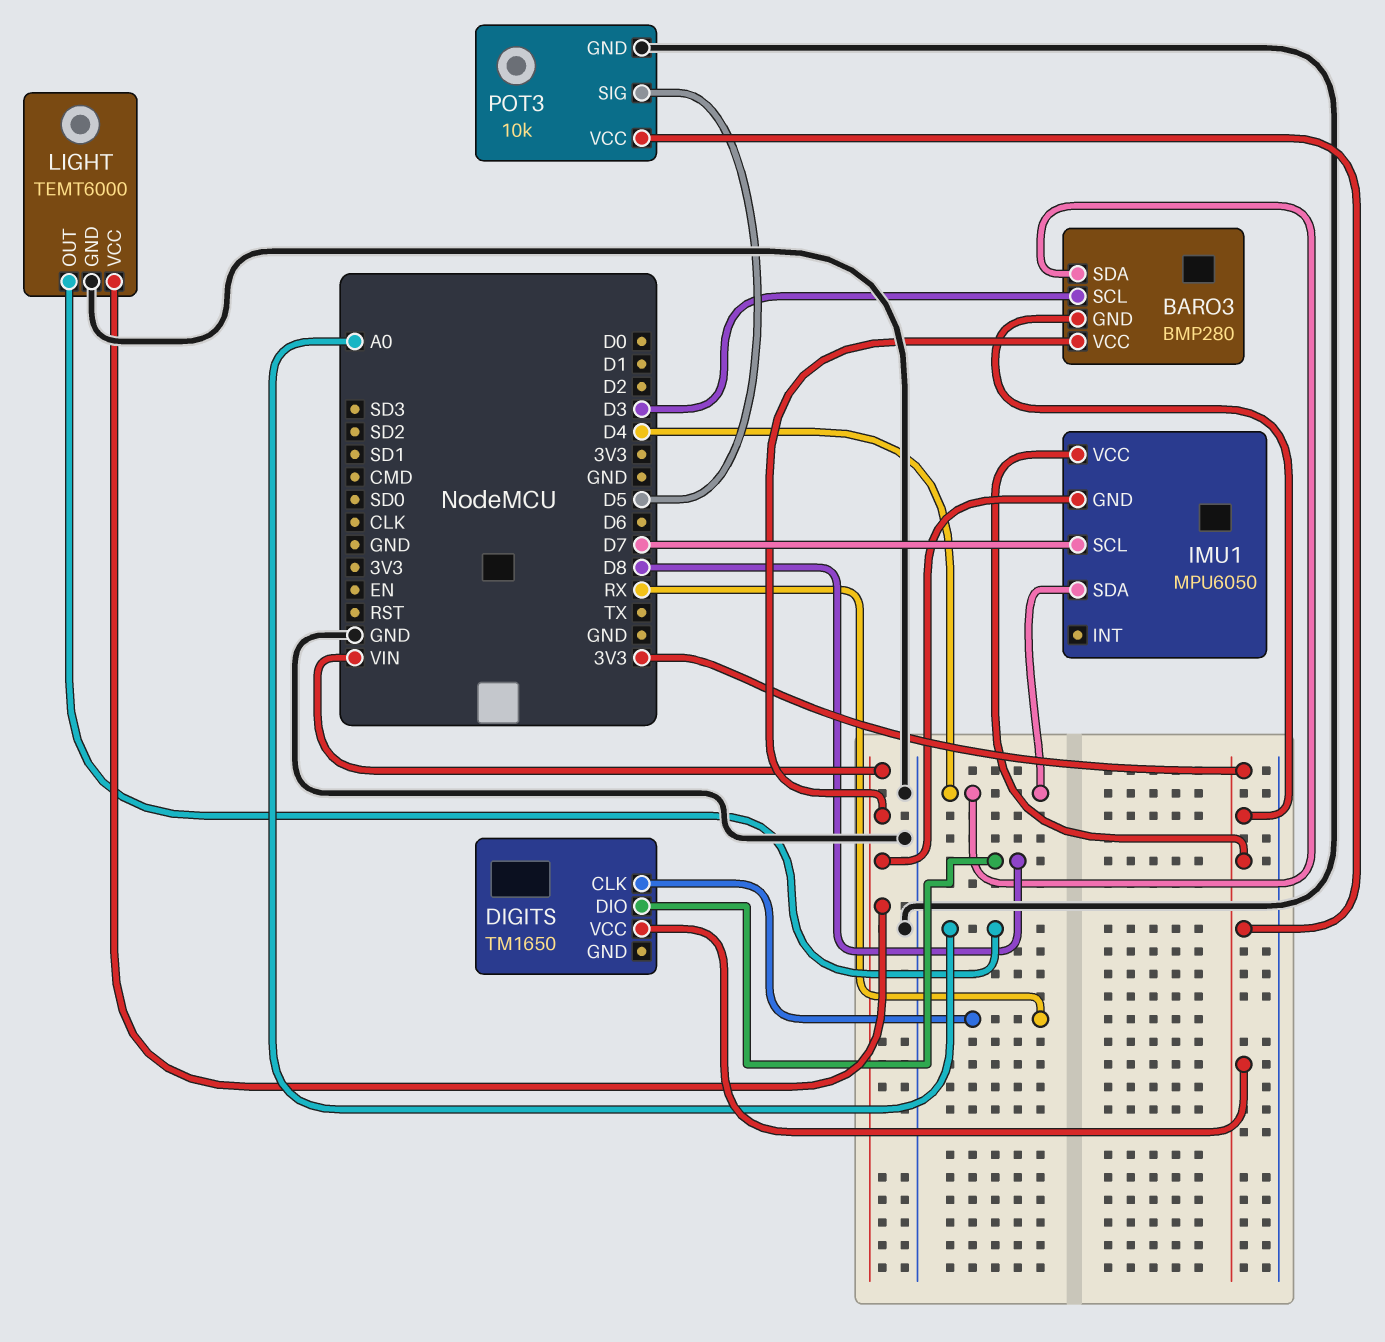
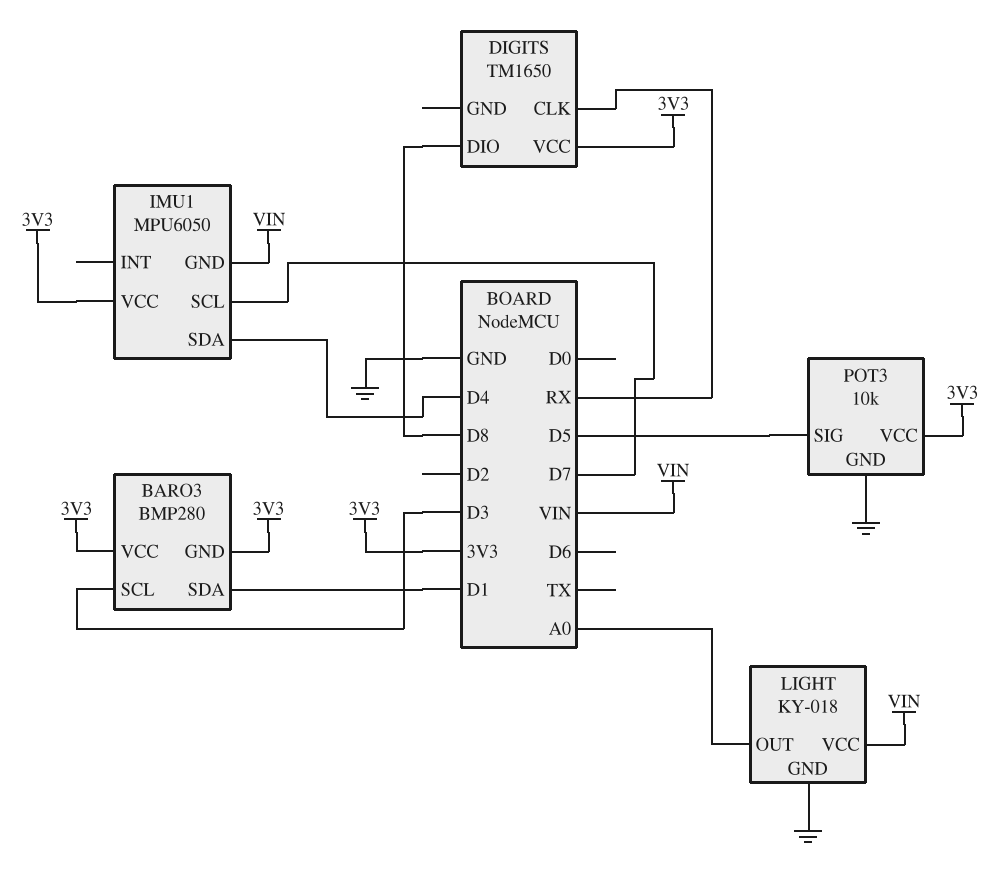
BARO3 pin SDA: D4 -> D1
BARO3 pin VCC: VIN -> 3V3
LIGHT: TEMT6000 -> KY-018

